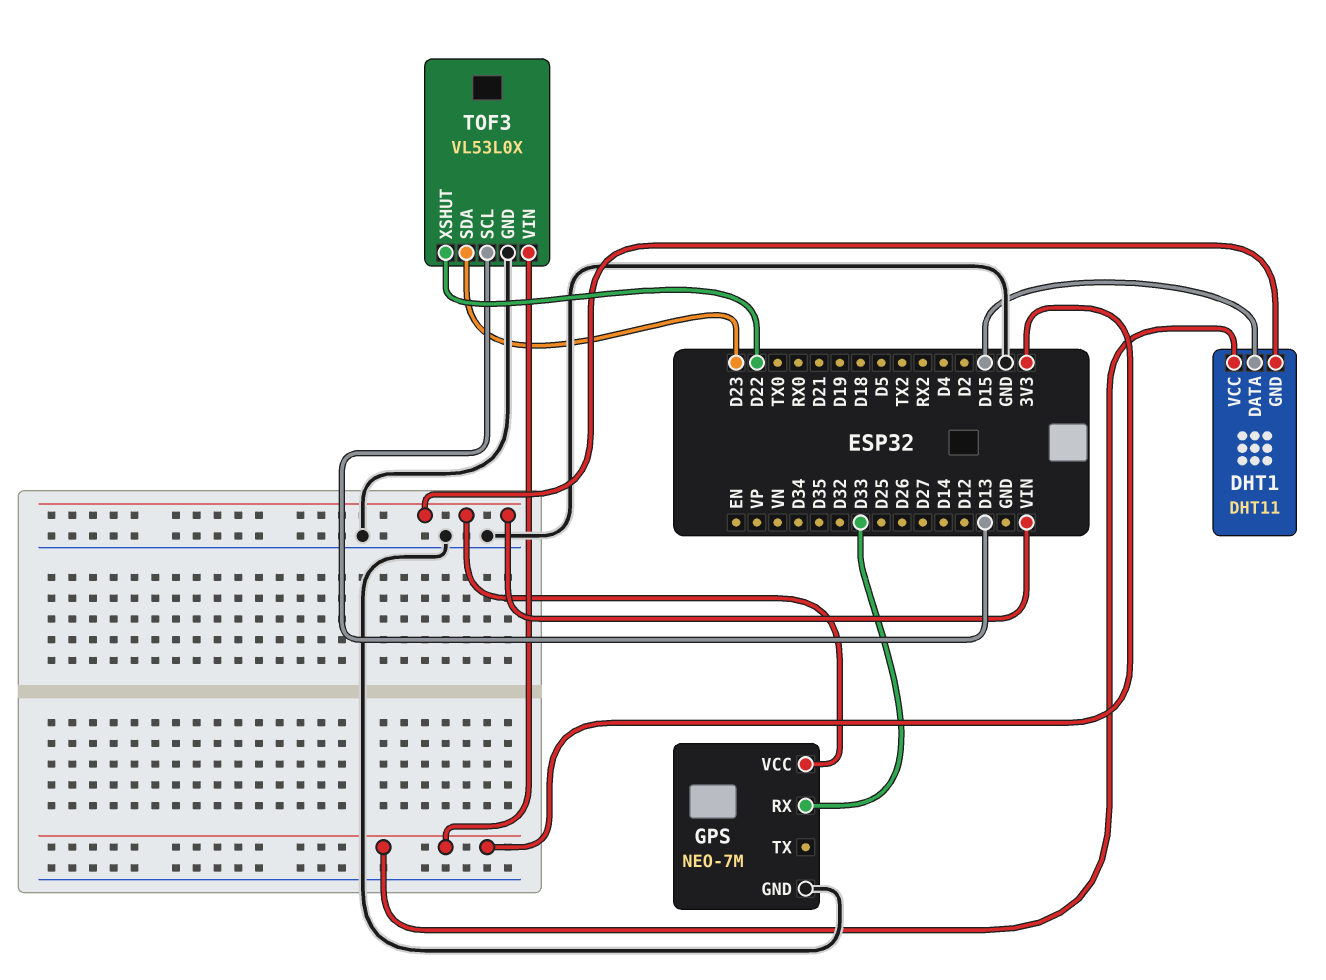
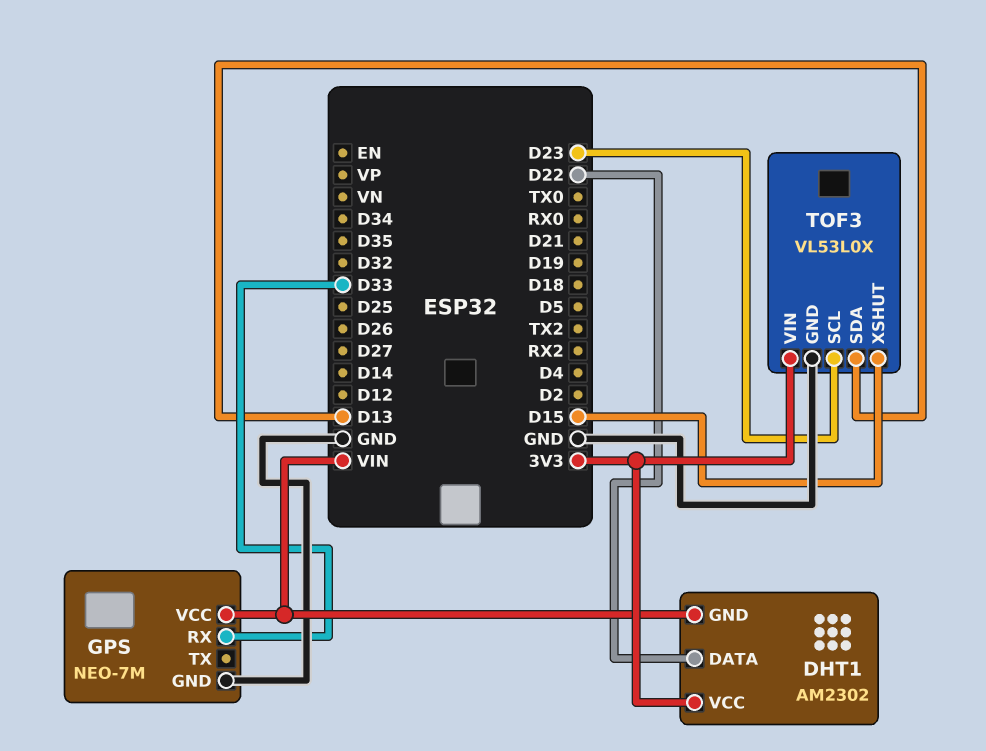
DHT1: DHT11 -> AM2302
DHT1 pin DATA: D15 -> D22
TOF3 pin SCL: D13 -> D23
TOF3 pin SDA: D23 -> D13
TOF3 pin XSHUT: D22 -> D15

